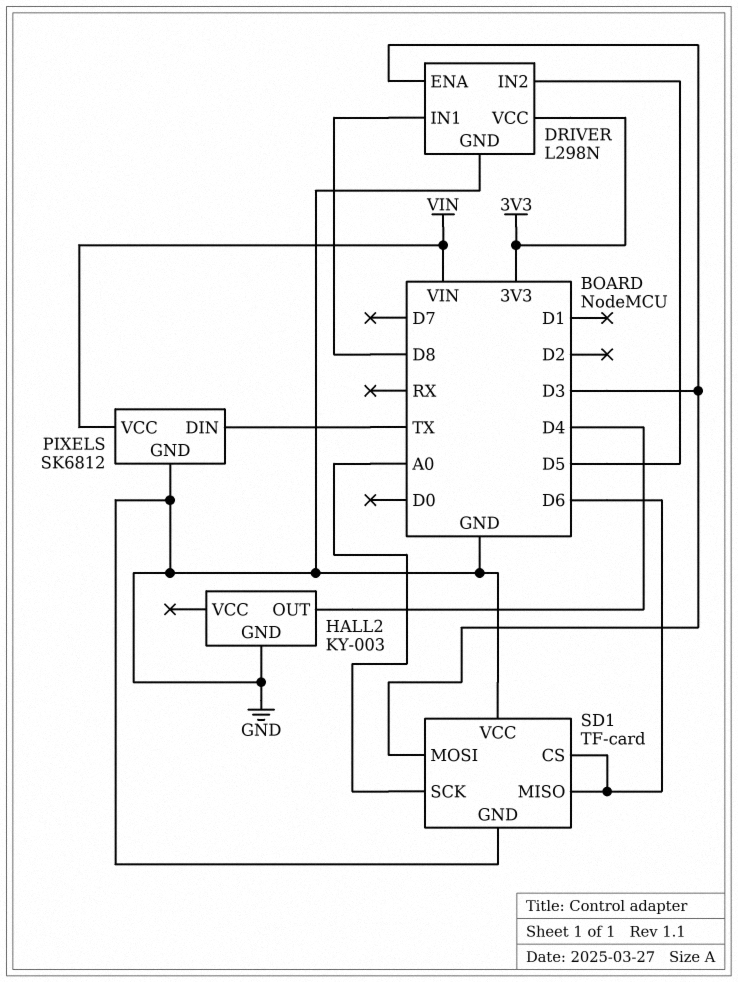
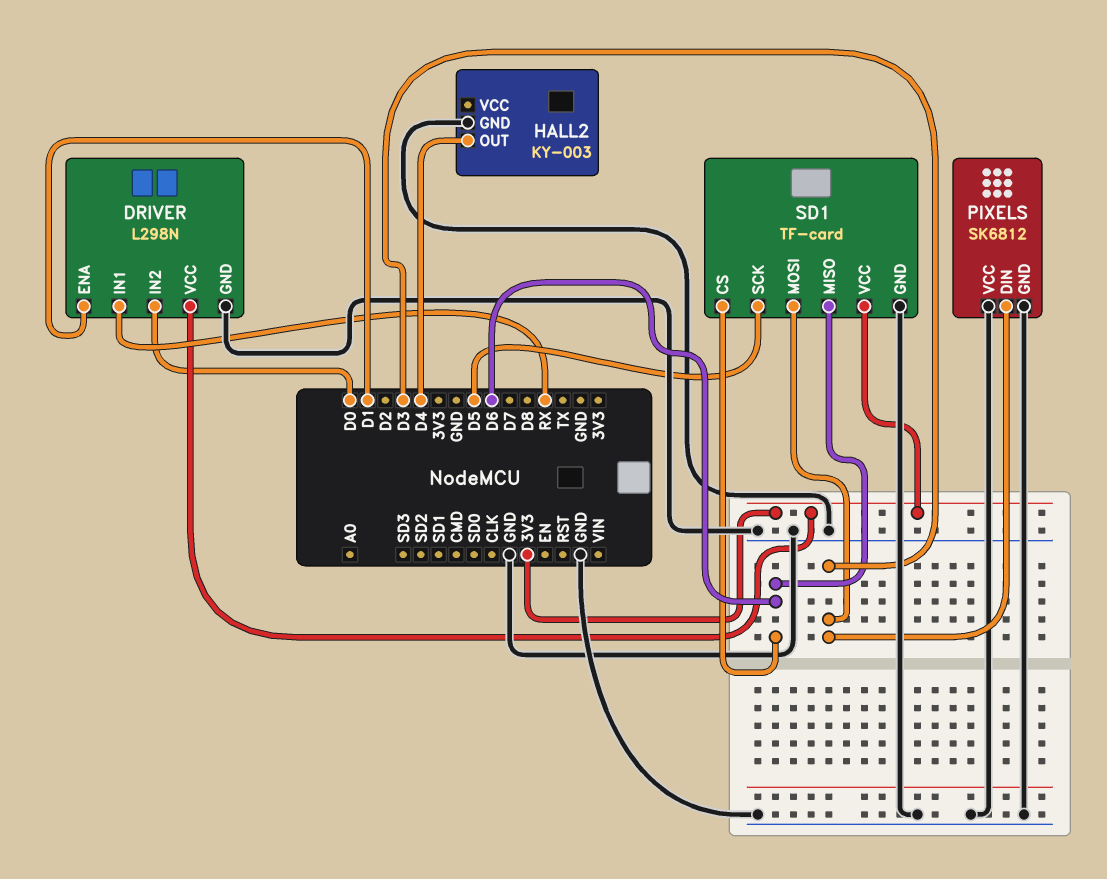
DRIVER pin ENA: D3 -> D1
DRIVER pin IN1: D8 -> RX
DRIVER pin IN2: D5 -> D0
PIXELS pin DIN: TX -> D3
PIXELS pin VCC: VIN -> GND
SD1 pin SCK: A0 -> D5
SD1 pin VCC: GND -> 3V3

